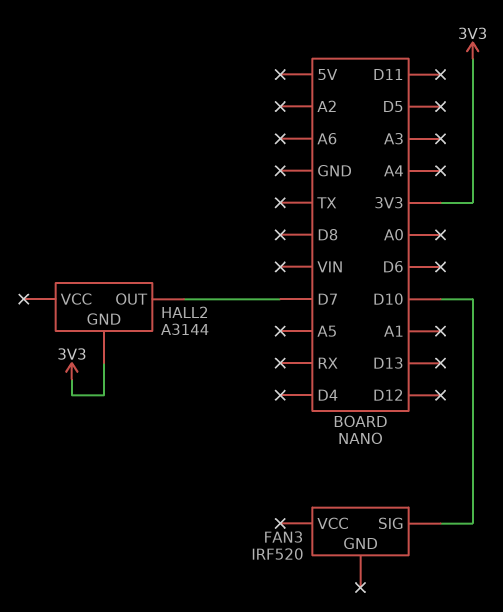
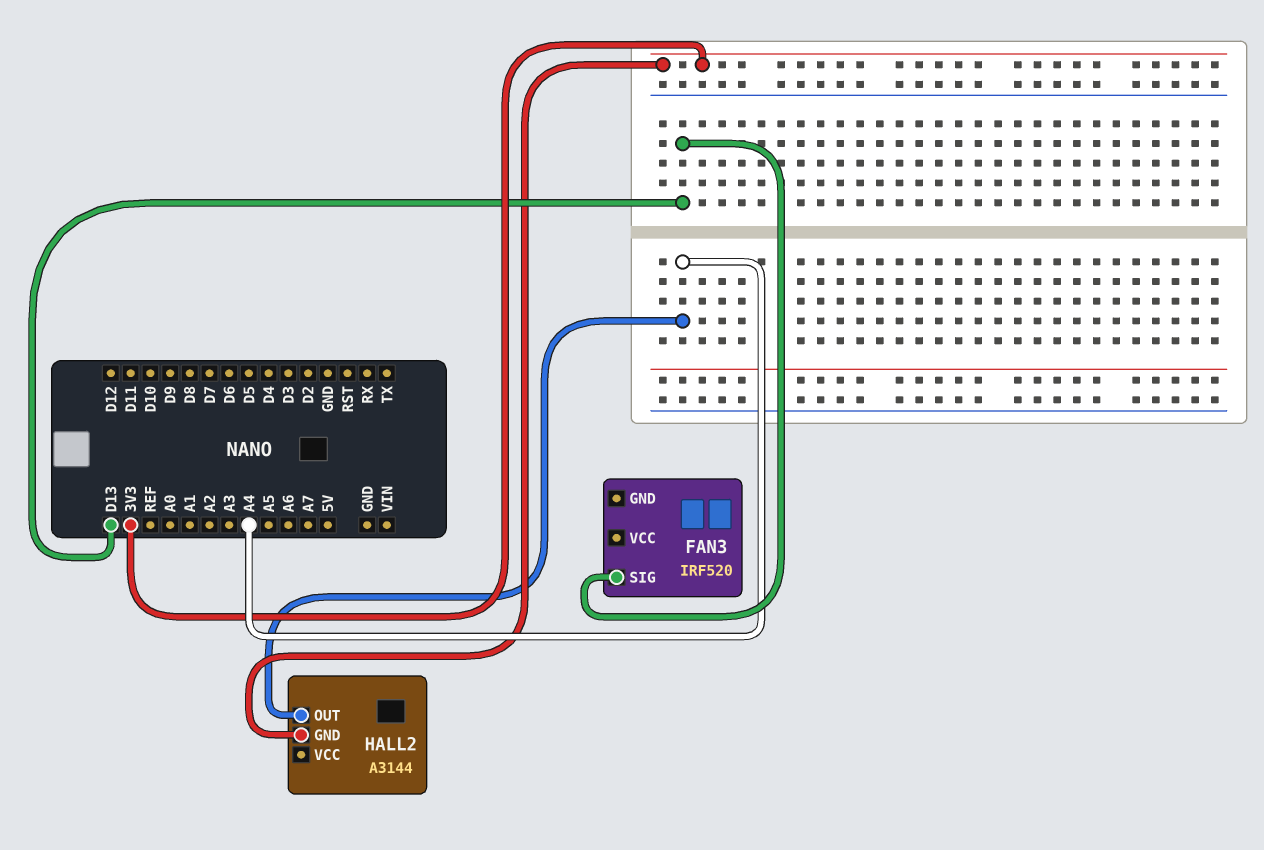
FAN3 pin SIG: D10 -> D13
HALL2 pin OUT: D7 -> A4

